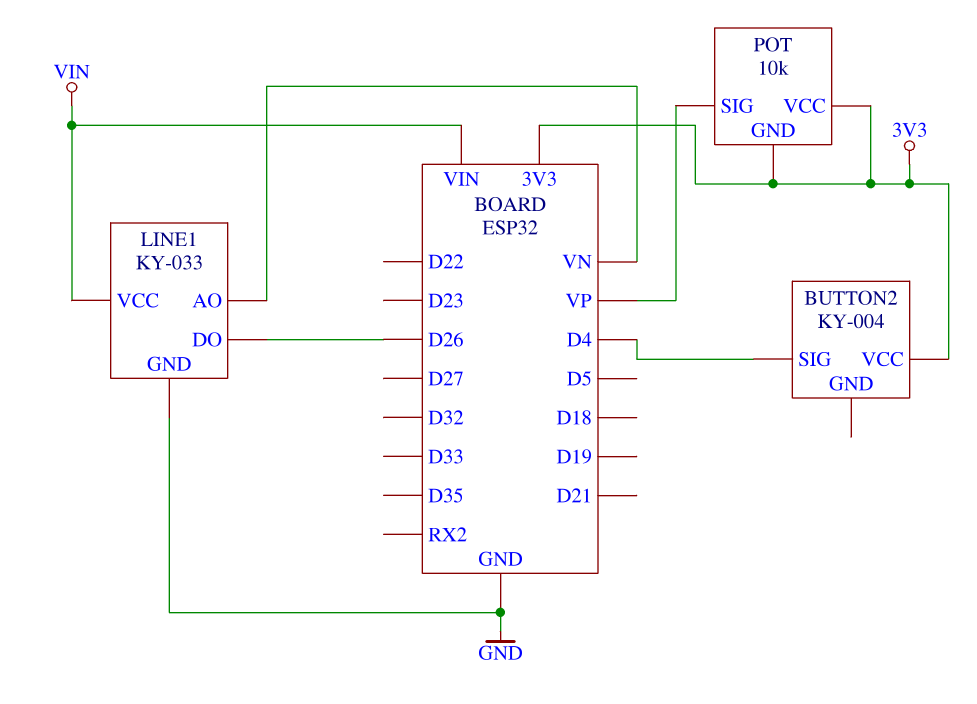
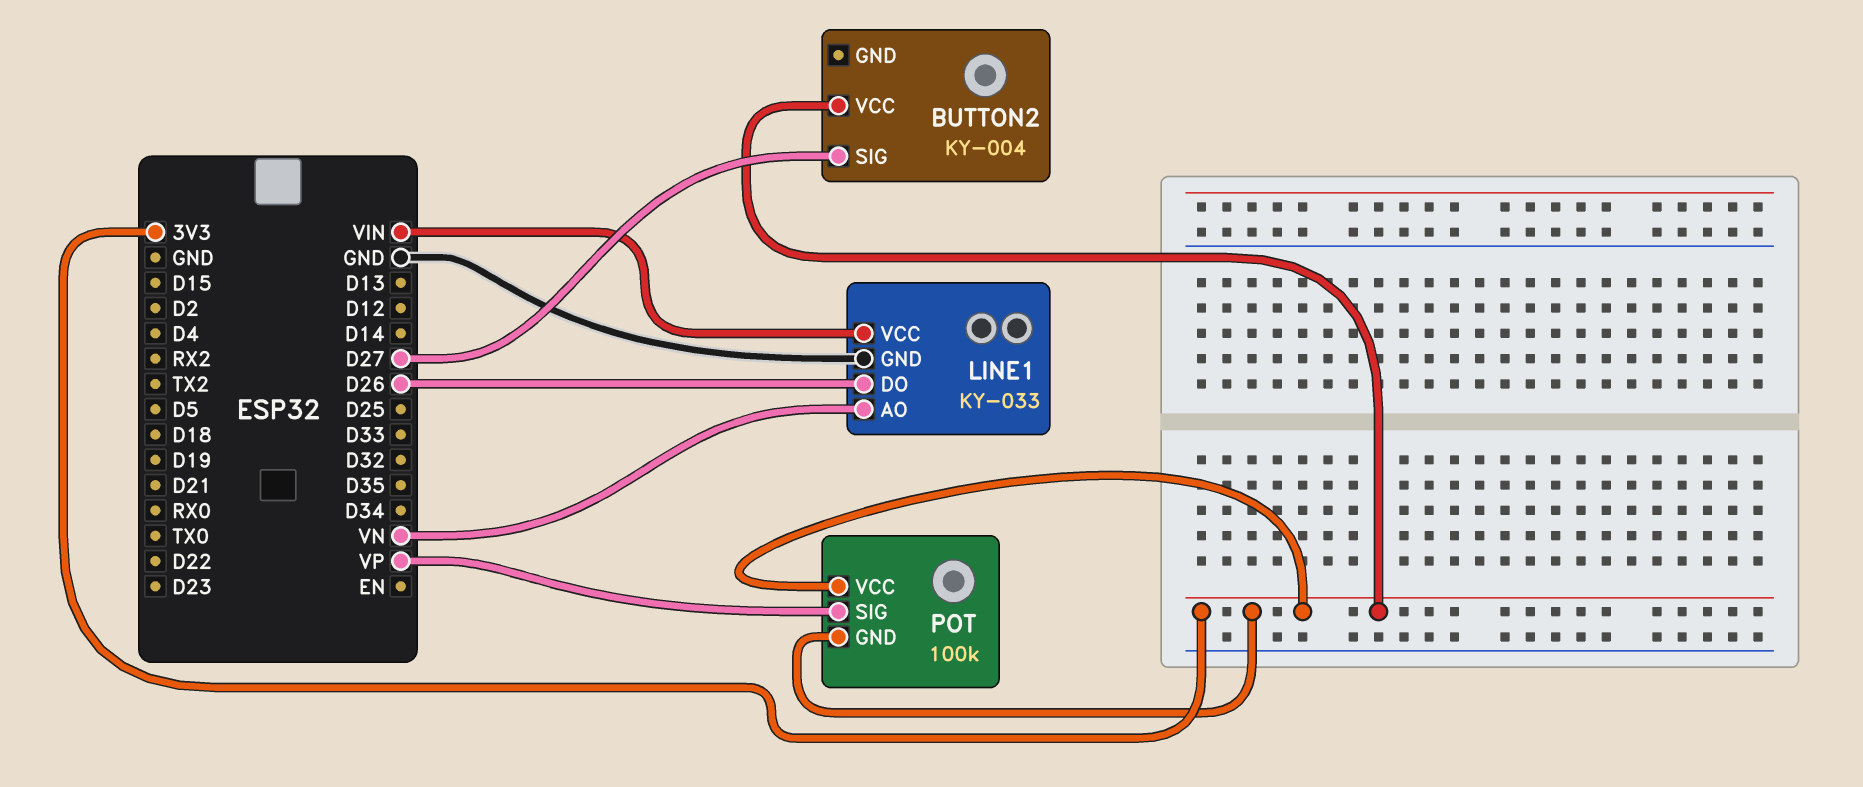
BUTTON2 pin SIG: D4 -> D27
POT: 10k -> 100k

